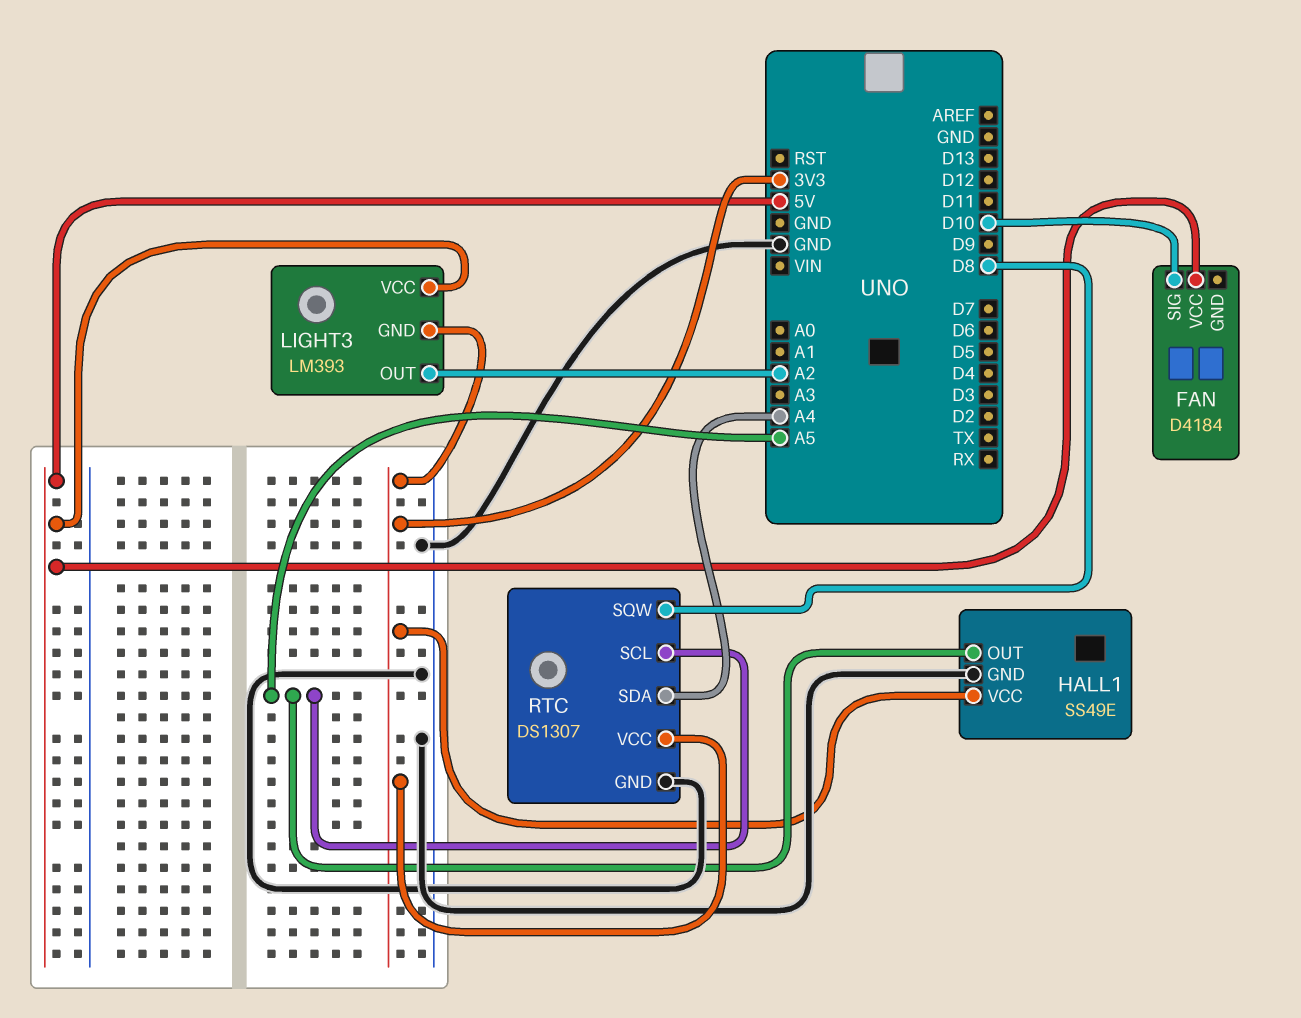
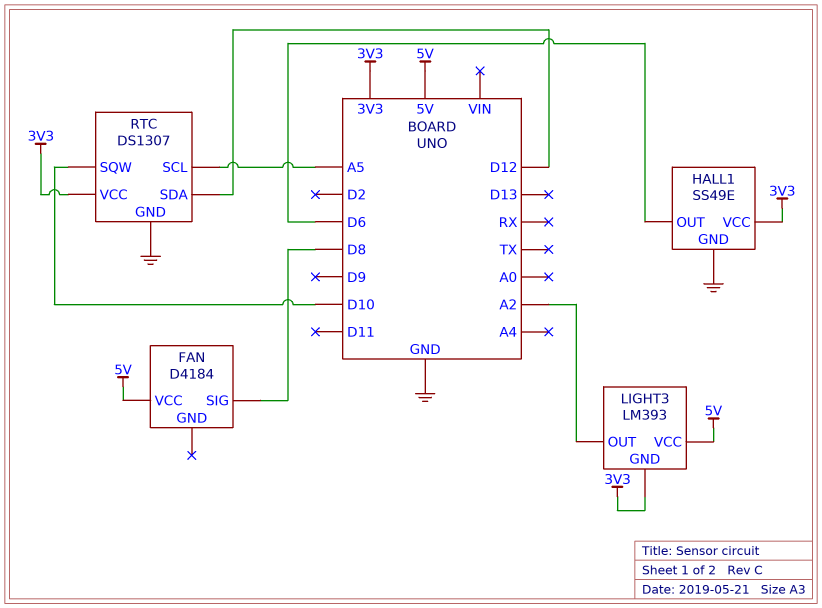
FAN pin SIG: D10 -> D8
HALL1 pin OUT: A5 -> D6
RTC pin SDA: A4 -> D12
RTC pin SQW: D8 -> D10

